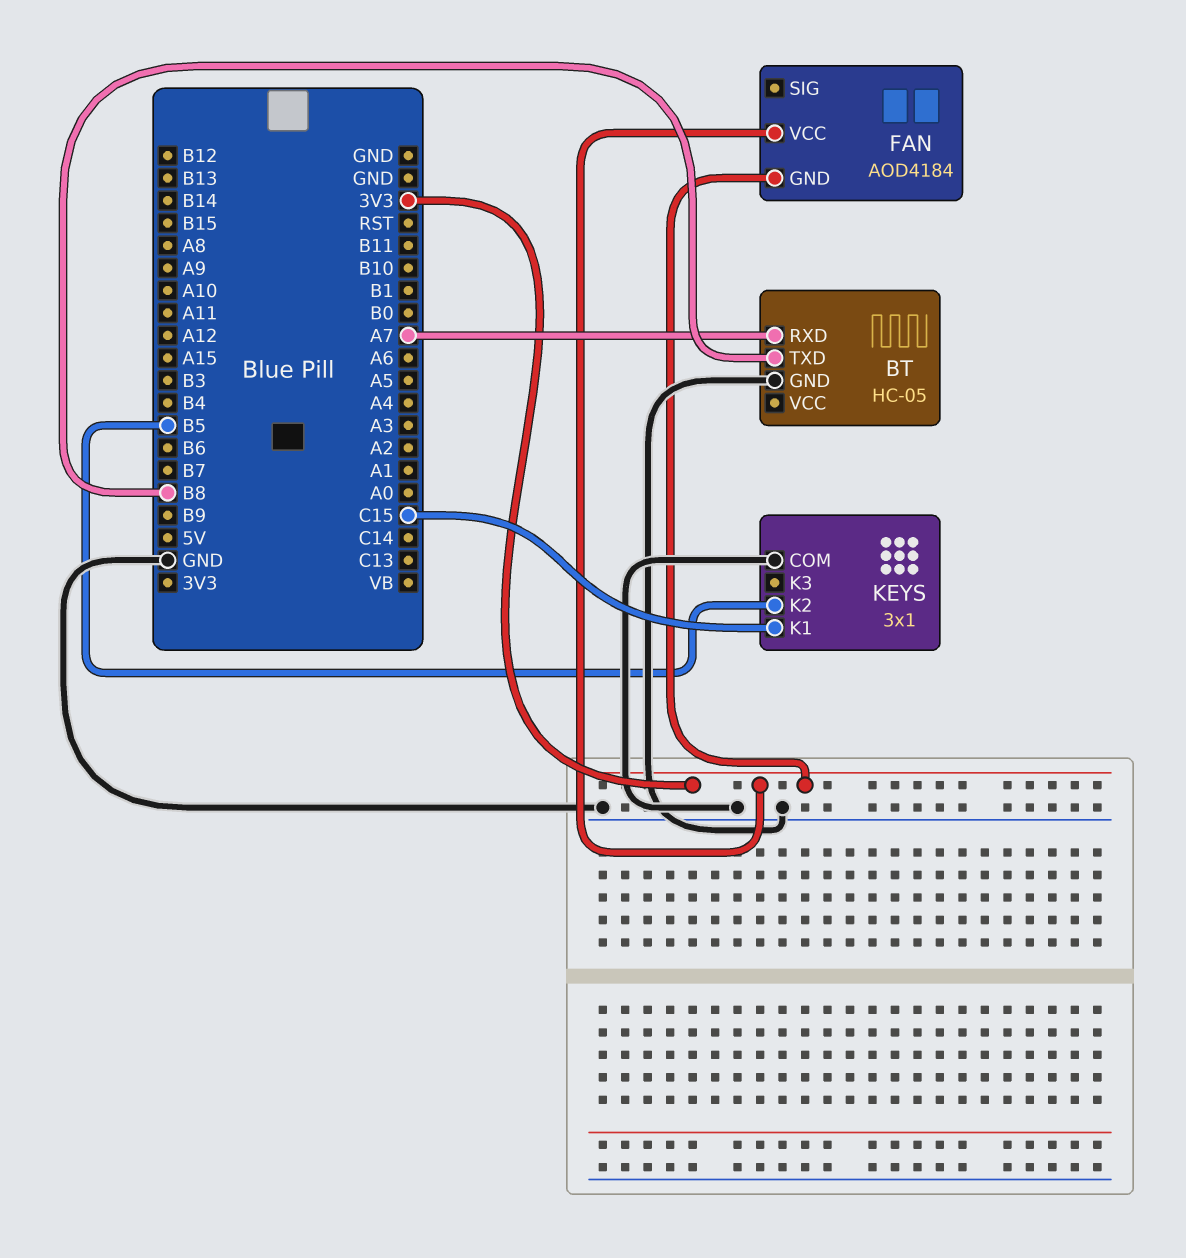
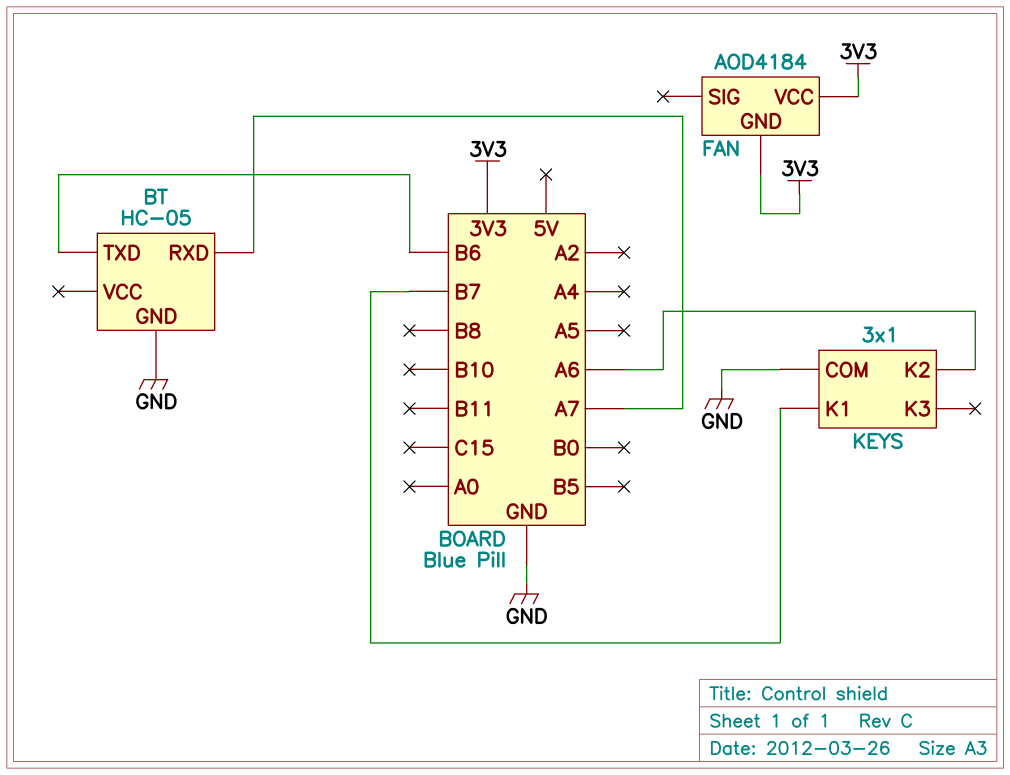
BT pin TXD: B8 -> B6
KEYS pin K1: C15 -> B7
KEYS pin K2: B5 -> A6

